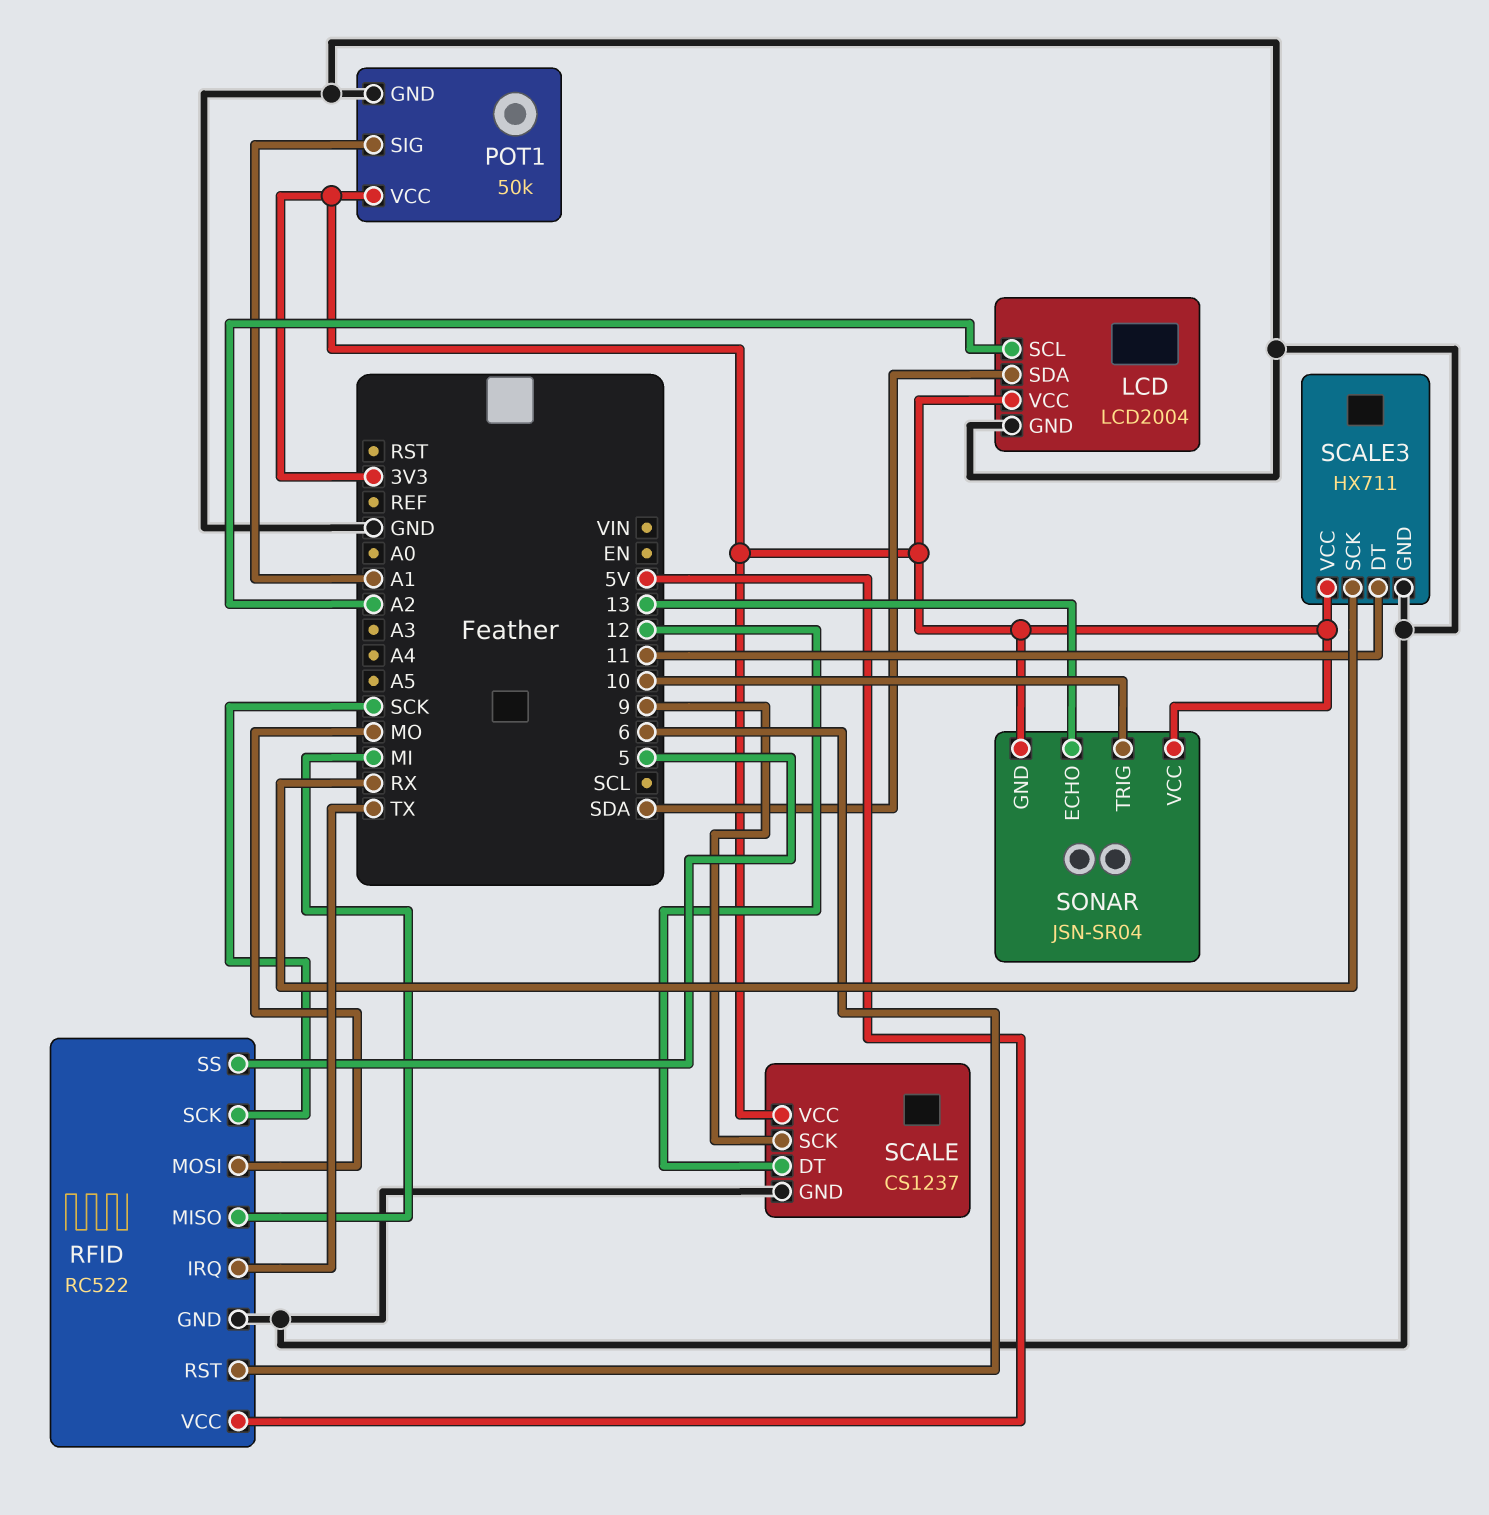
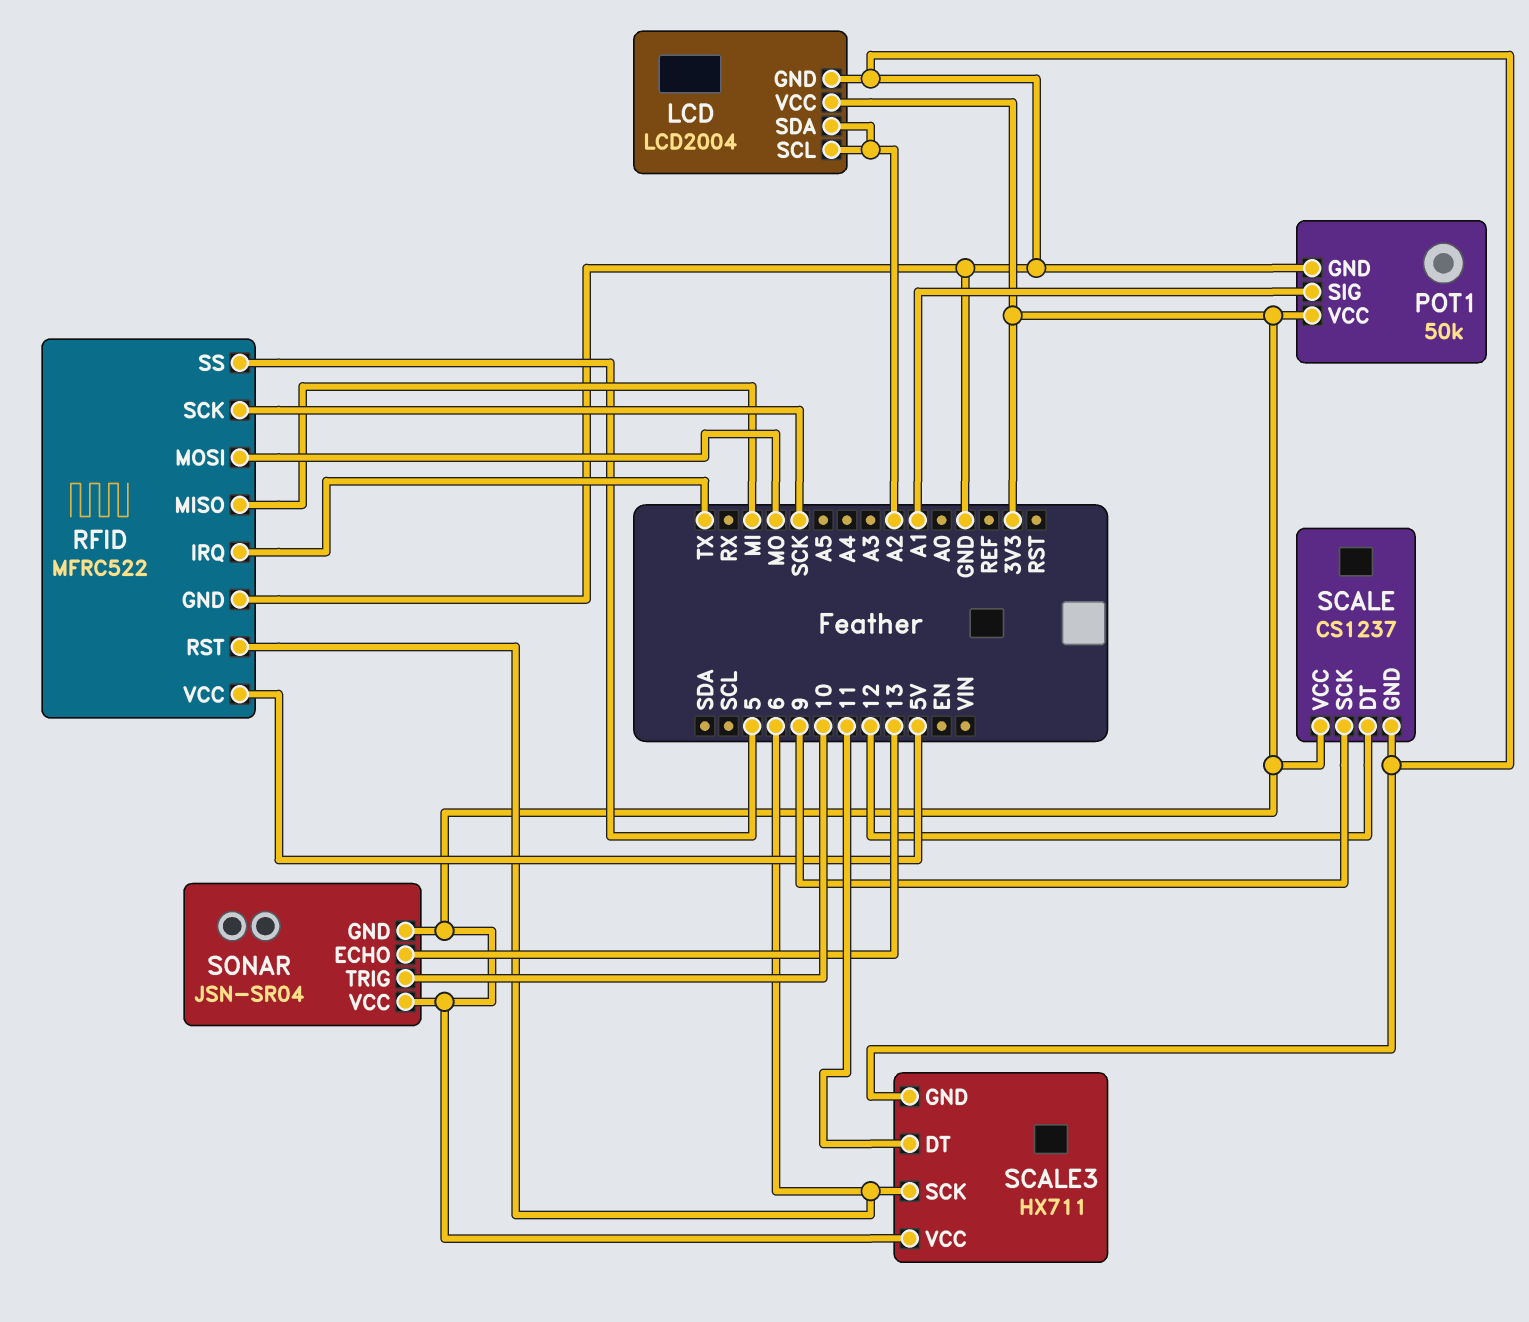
LCD pin SDA: SDA -> A2
RFID: RC522 -> MFRC522
SCALE3 pin SCK: RX -> 6

